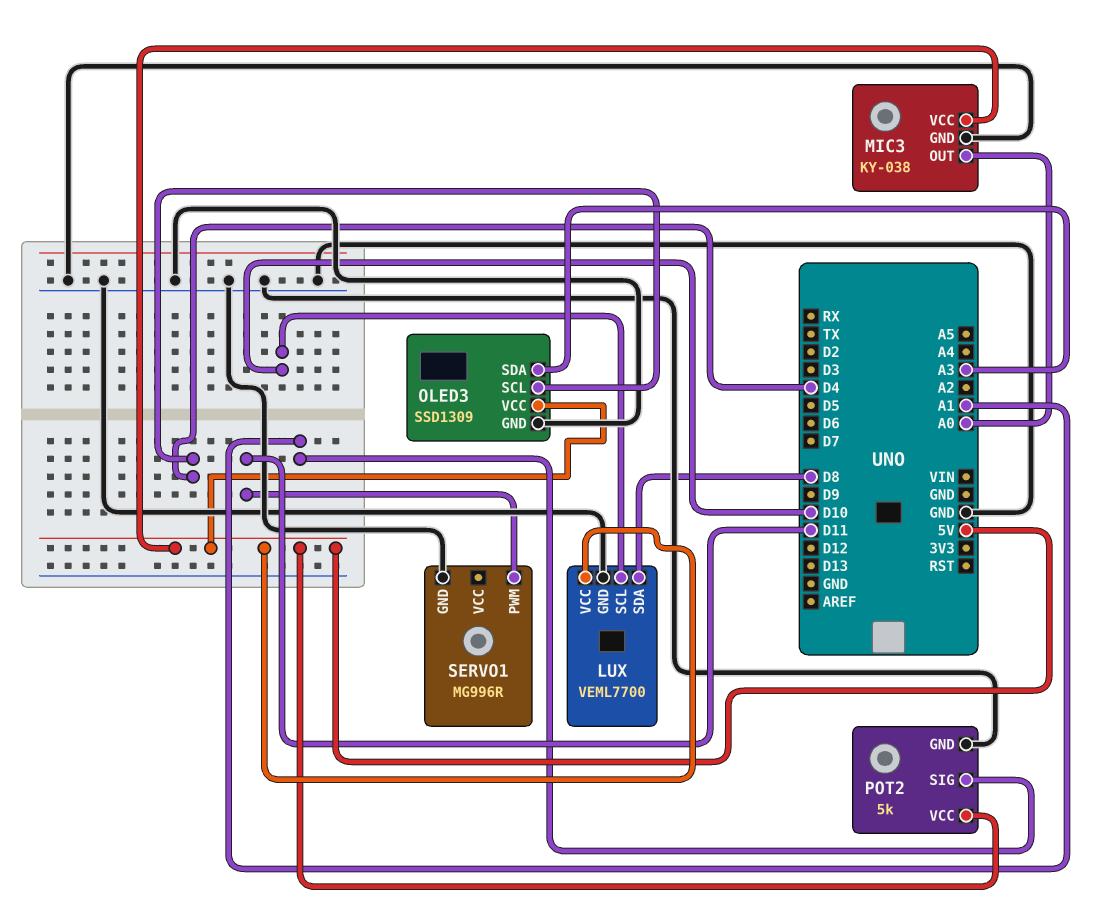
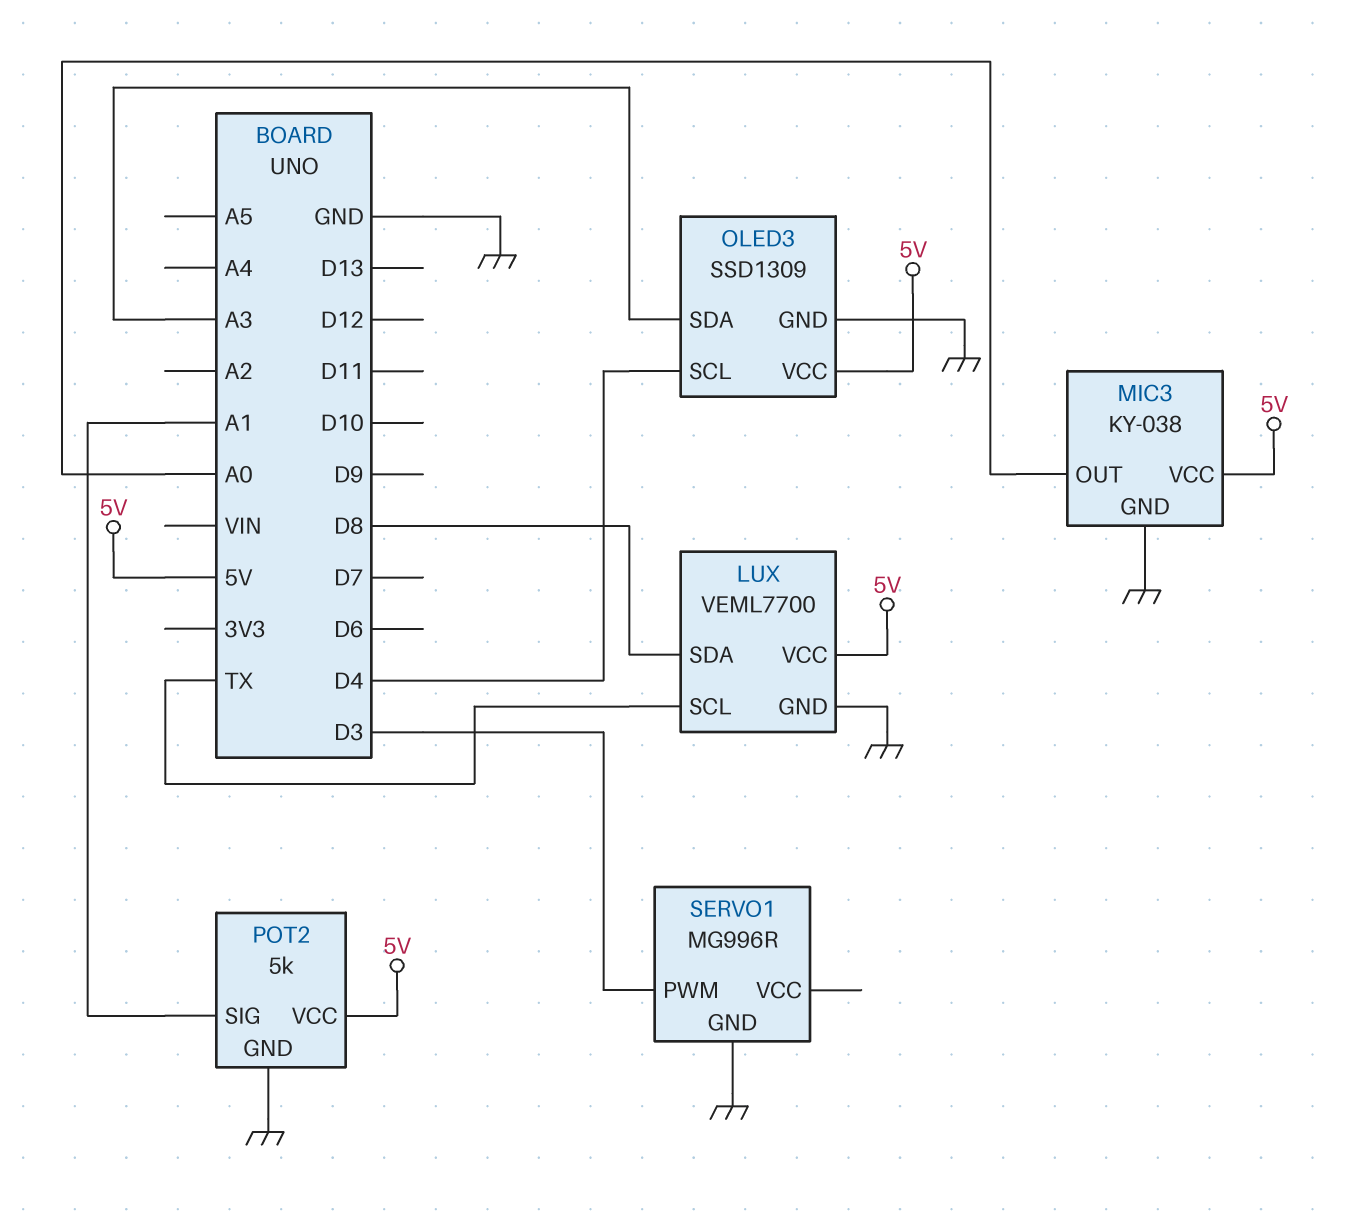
LUX pin SCL: D10 -> TX
SERVO1 pin PWM: D11 -> D3

